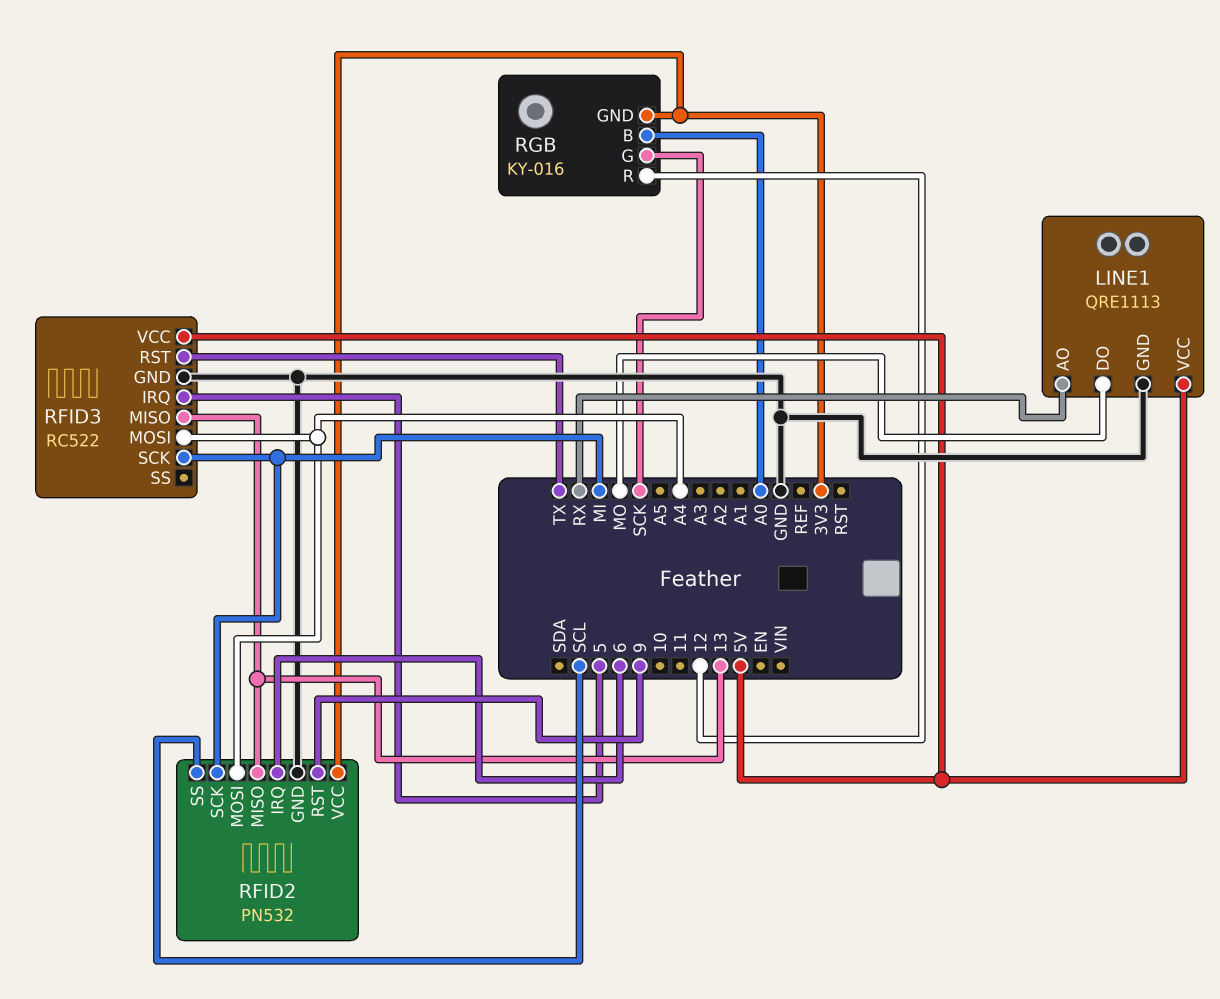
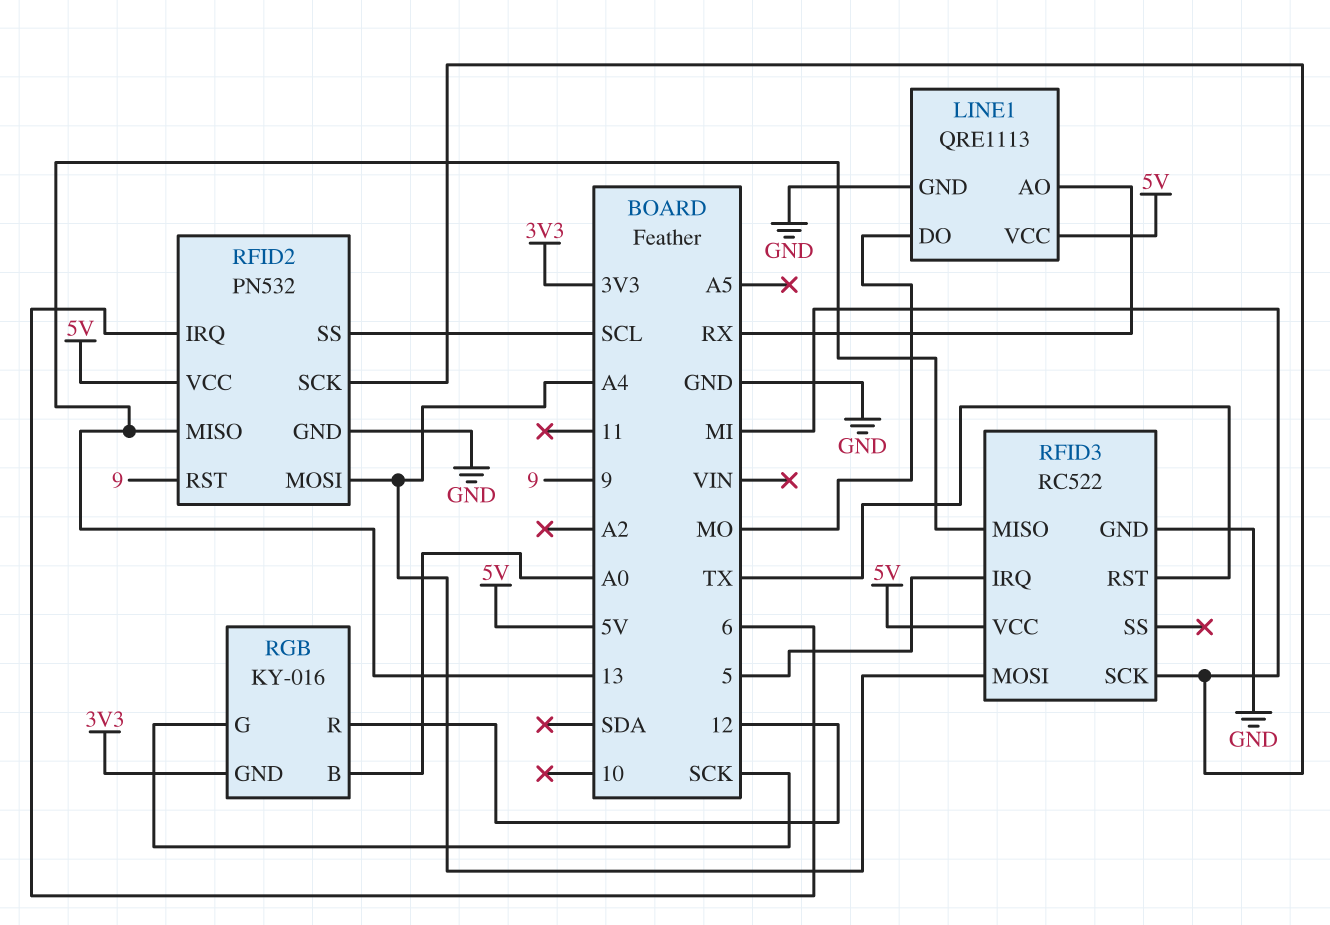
RFID2 pin VCC: 3V3 -> 5V

